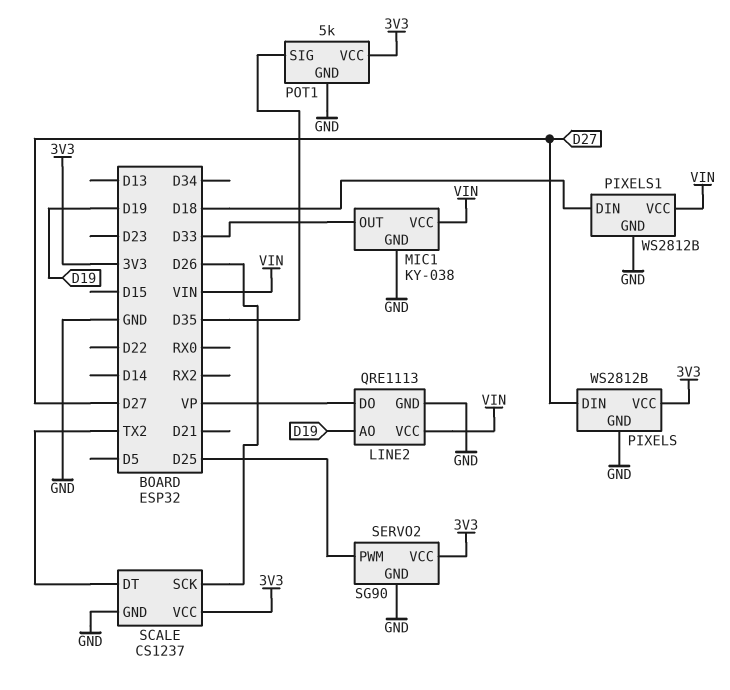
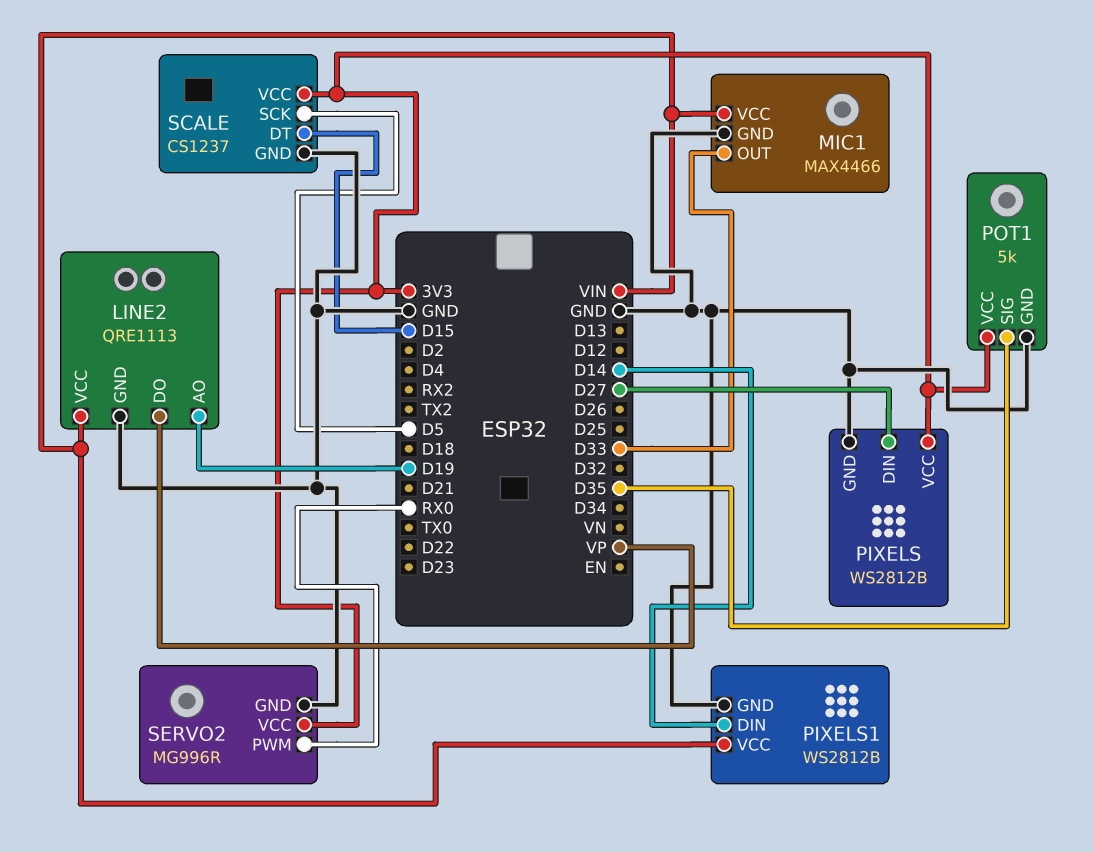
MIC1: KY-038 -> MAX4466
PIXELS1 pin DIN: D18 -> D14
SCALE pin DT: TX2 -> D15
SCALE pin SCK: D26 -> D5
SERVO2: SG90 -> MG996R
SERVO2 pin PWM: D25 -> RX0

